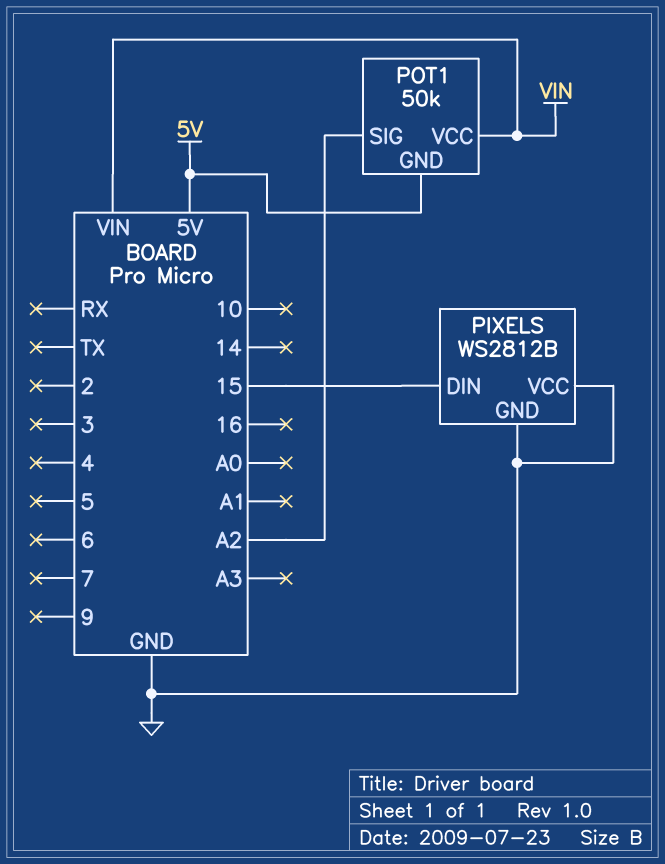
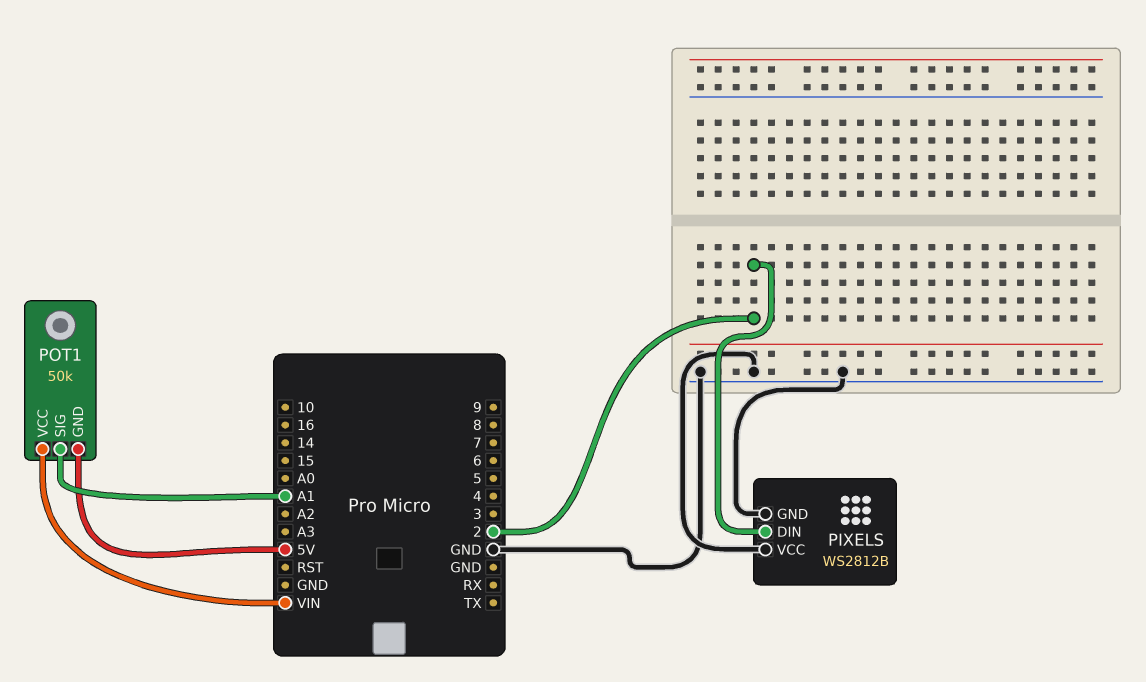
PIXELS pin DIN: 15 -> 2
POT1 pin SIG: A2 -> A1

